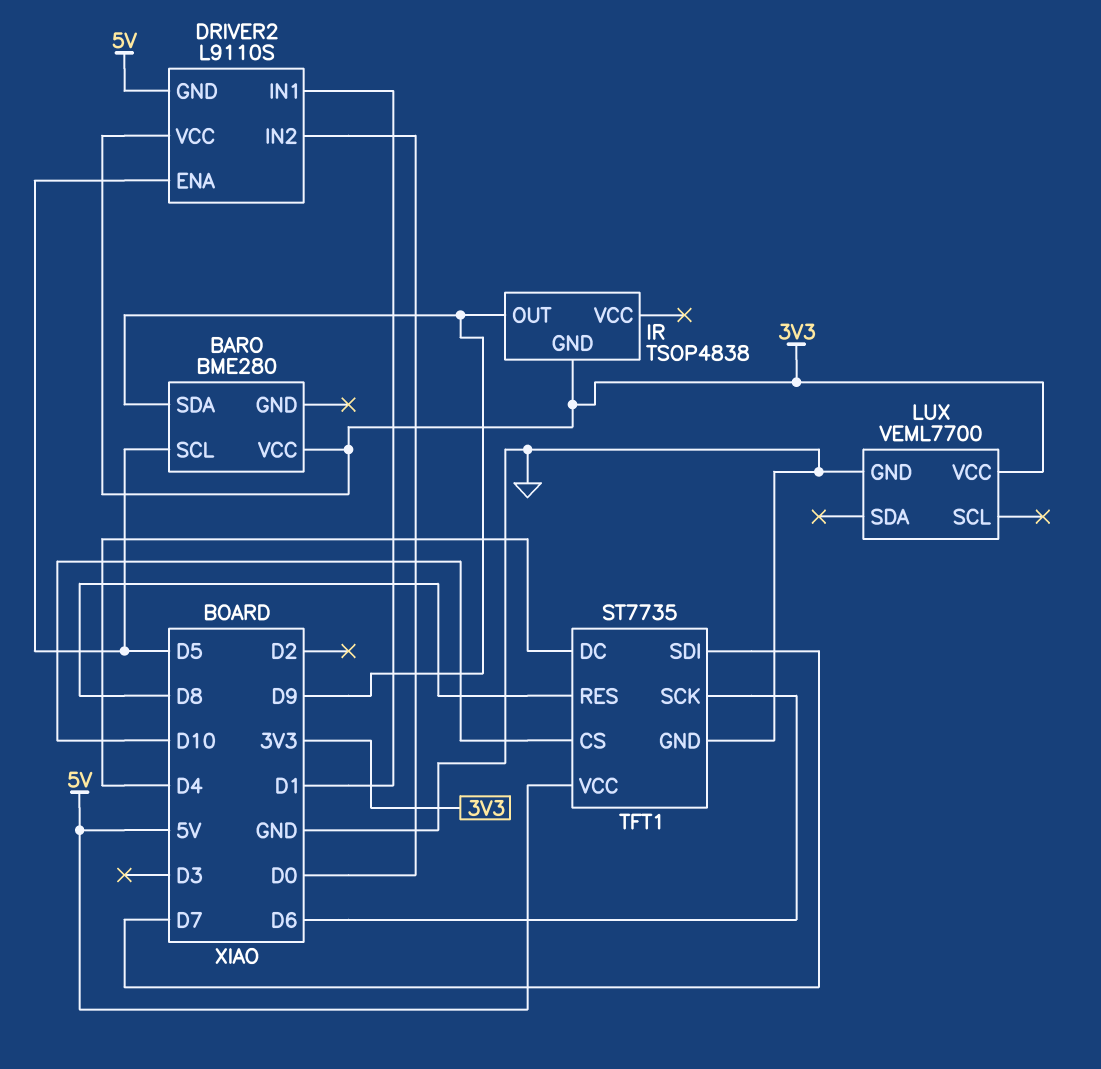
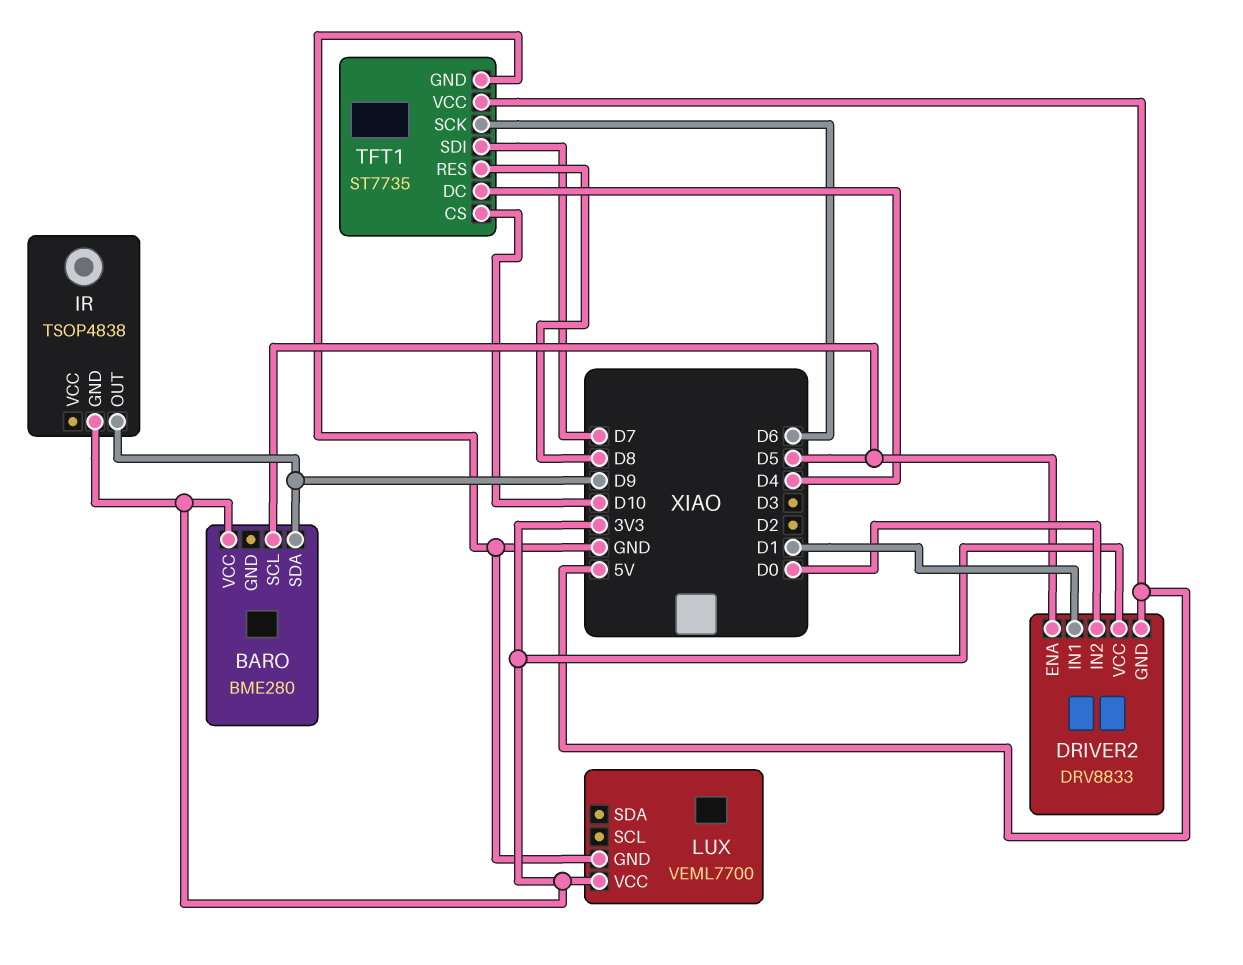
DRIVER2: L9110S -> DRV8833

